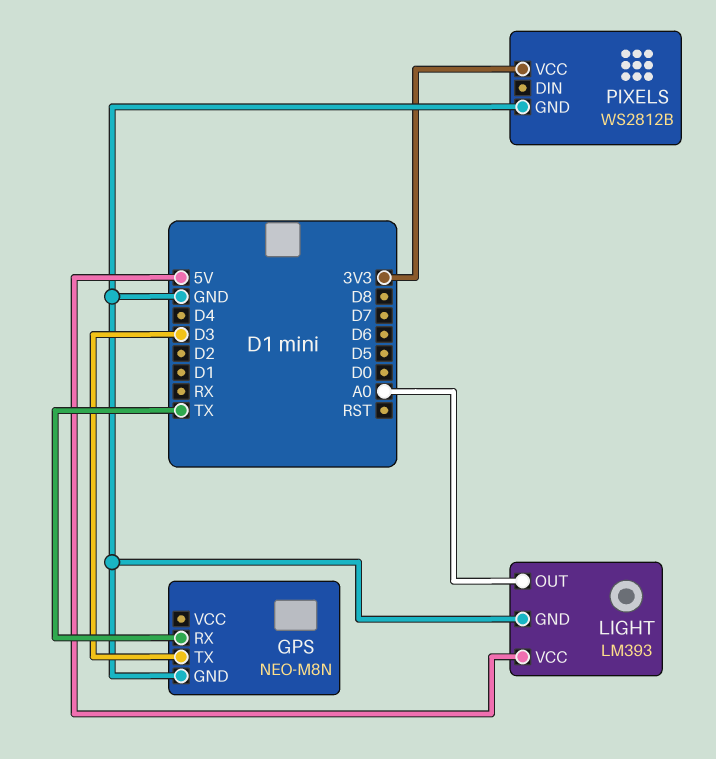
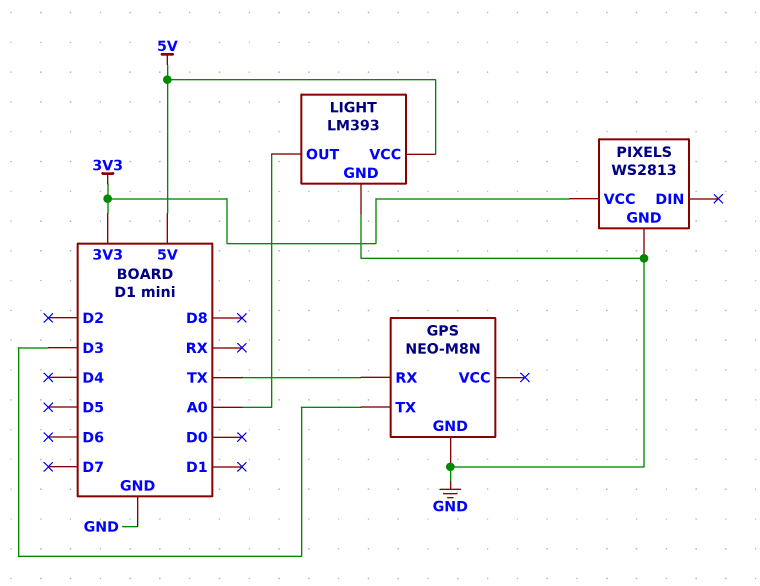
PIXELS: WS2812B -> WS2813

